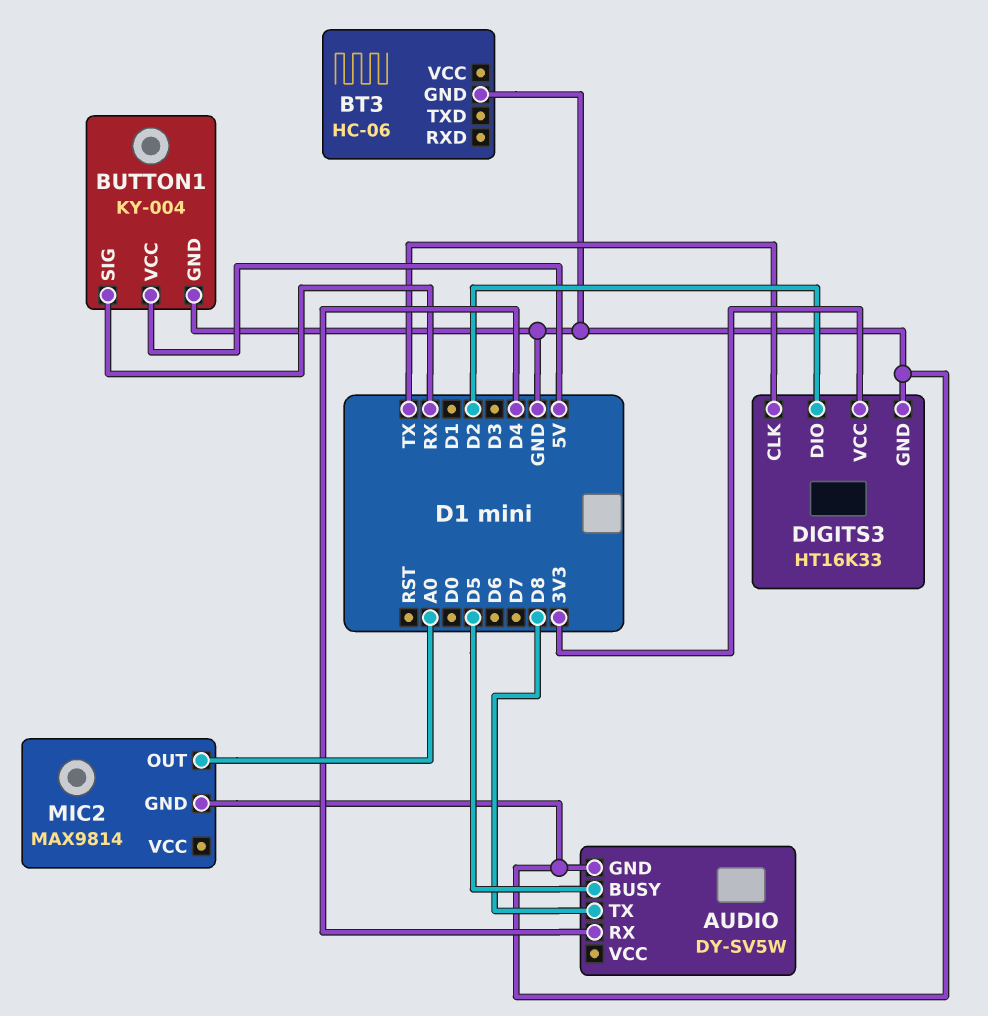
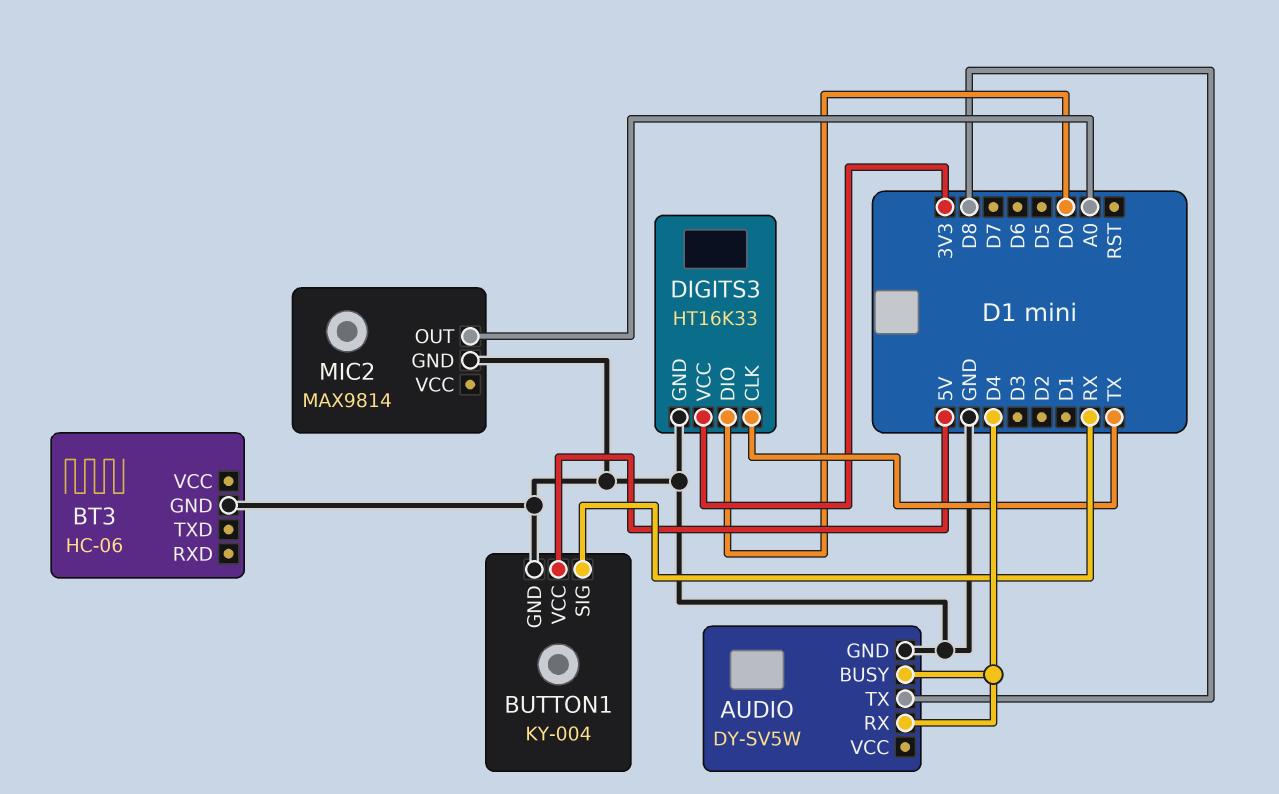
AUDIO pin BUSY: D5 -> D4
DIGITS3 pin DIO: D2 -> D0

